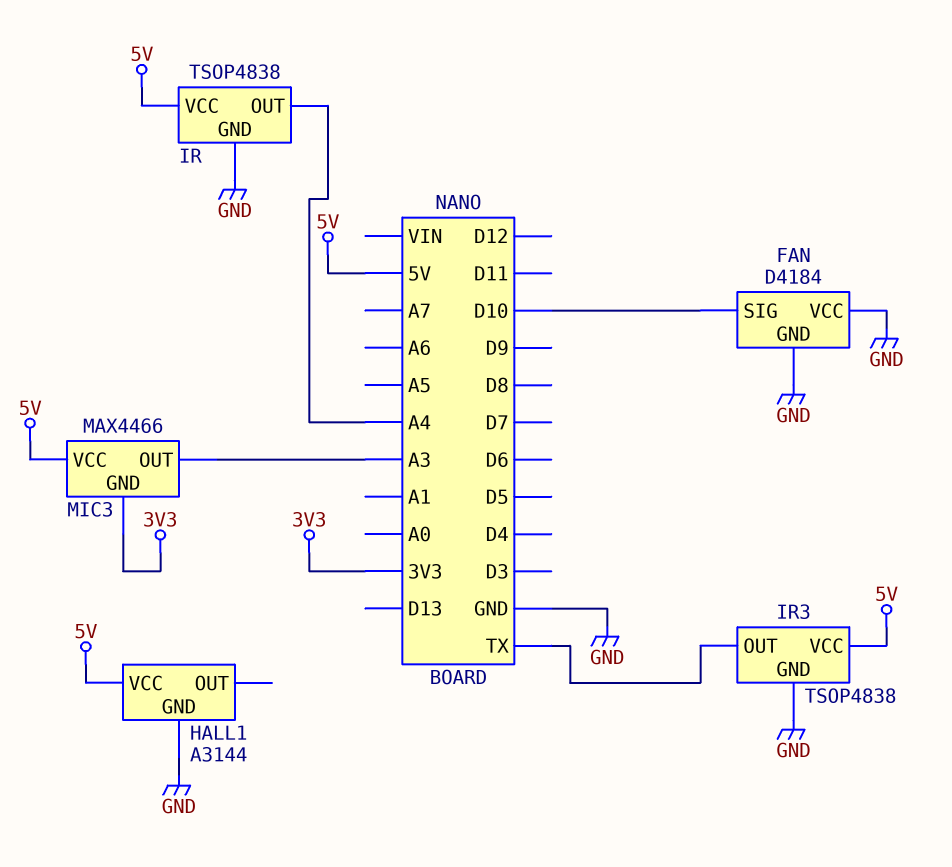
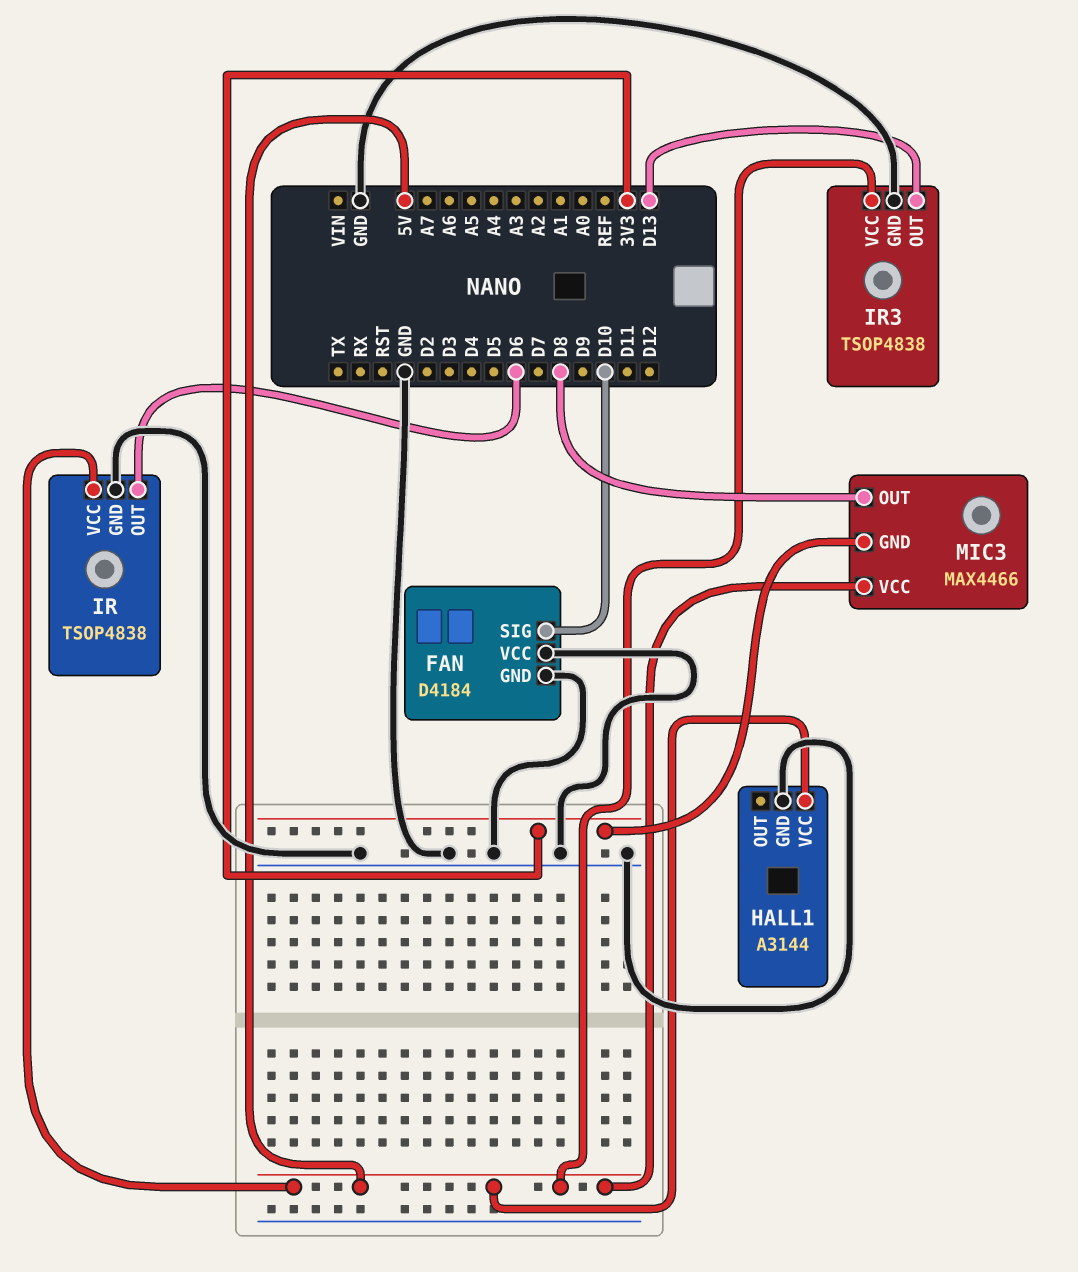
IR pin OUT: A4 -> D6
IR3 pin OUT: TX -> D13
MIC3 pin OUT: A3 -> D8

